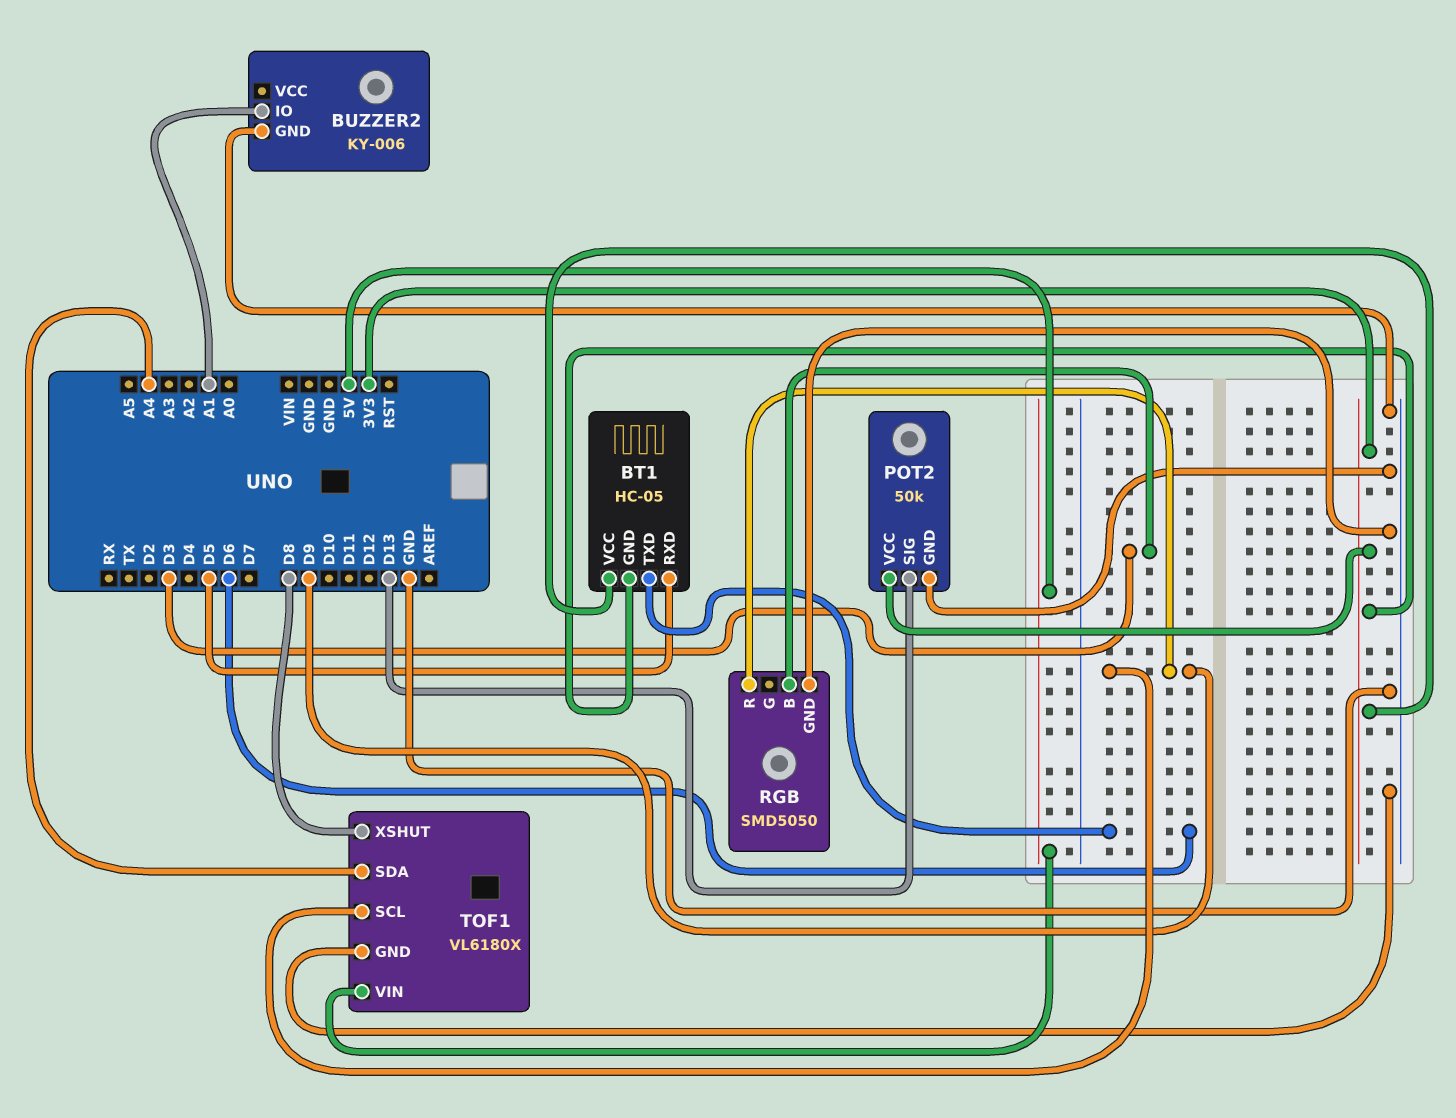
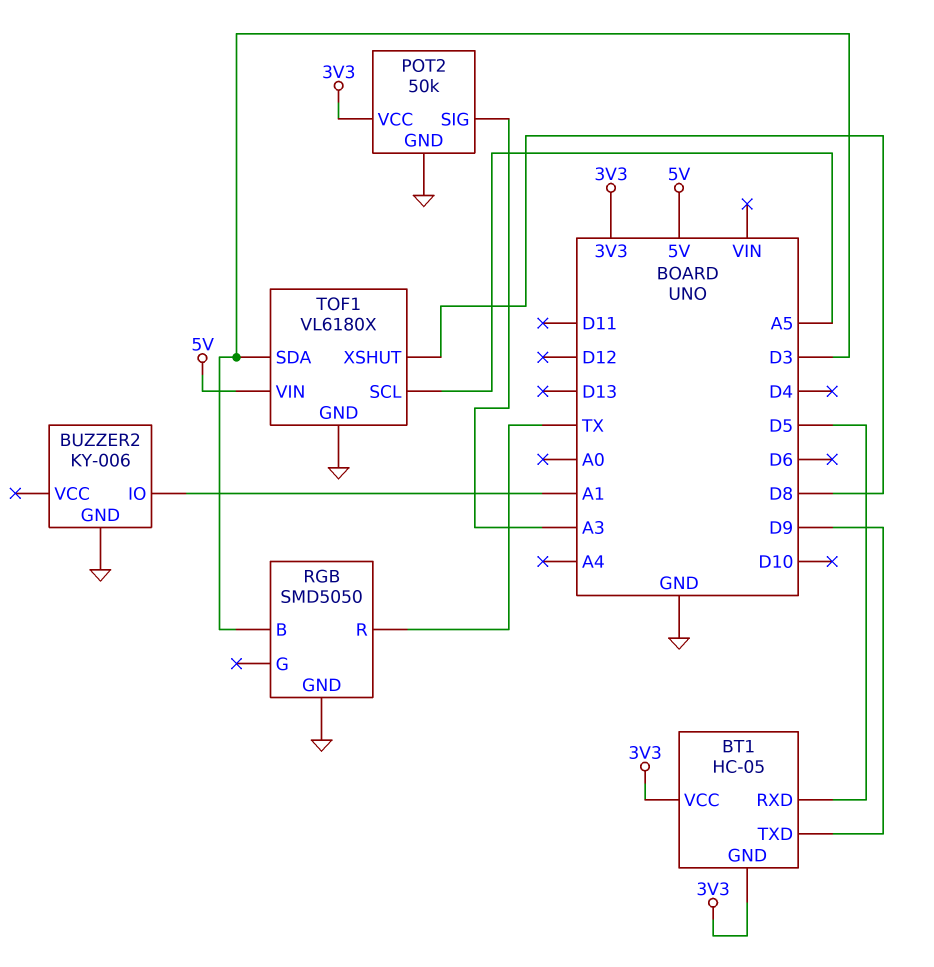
BT1 pin TXD: D6 -> D9
POT2 pin SIG: D13 -> A3
RGB pin R: D9 -> TX
TOF1 pin SCL: D9 -> A5
TOF1 pin SDA: A4 -> D3

